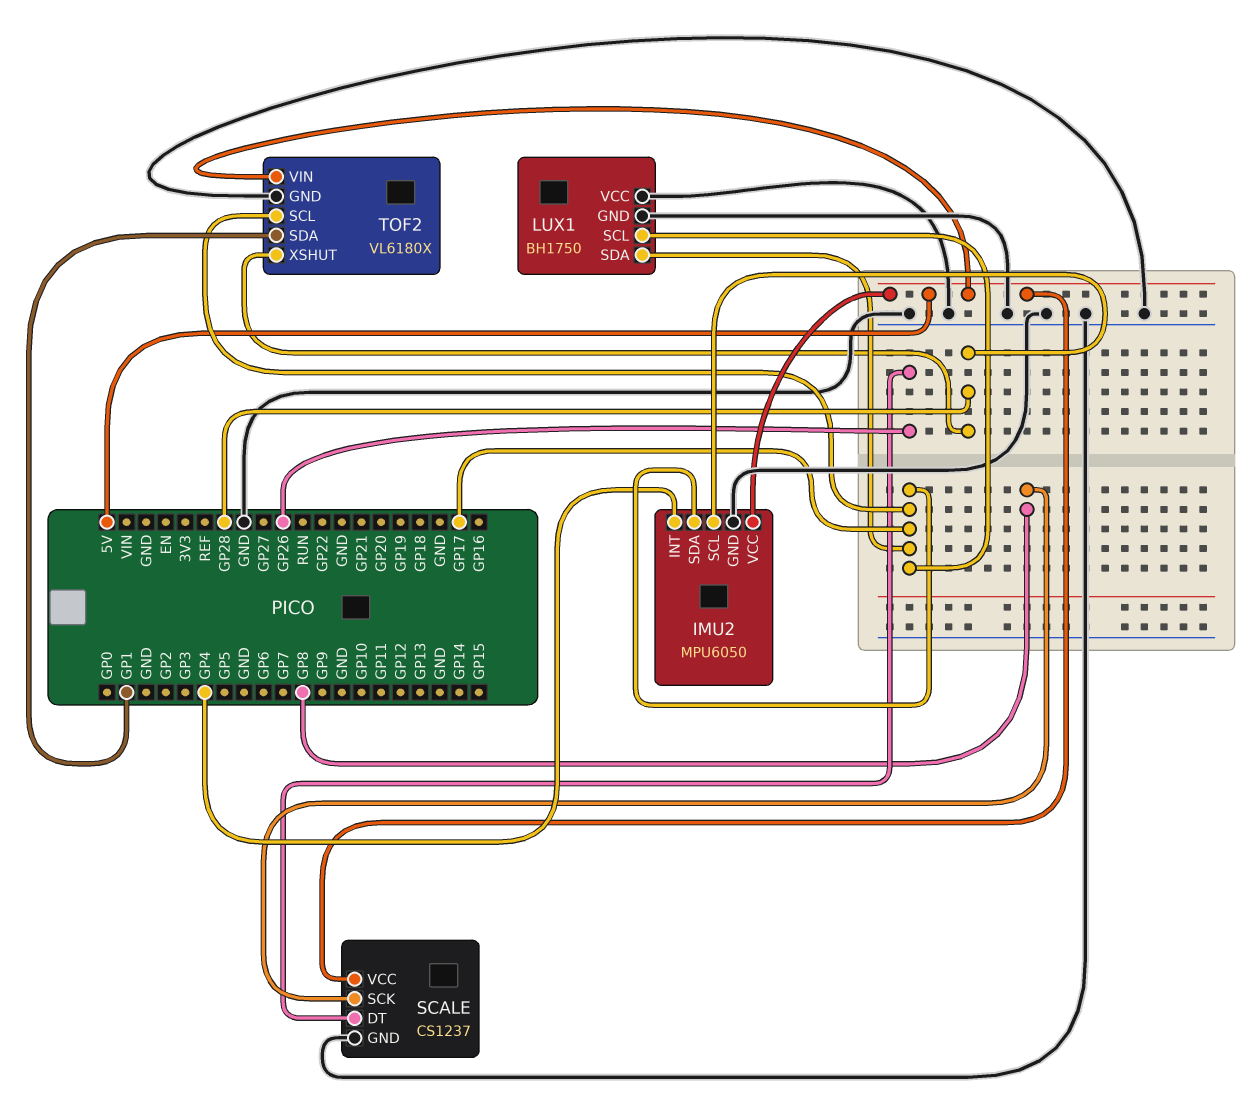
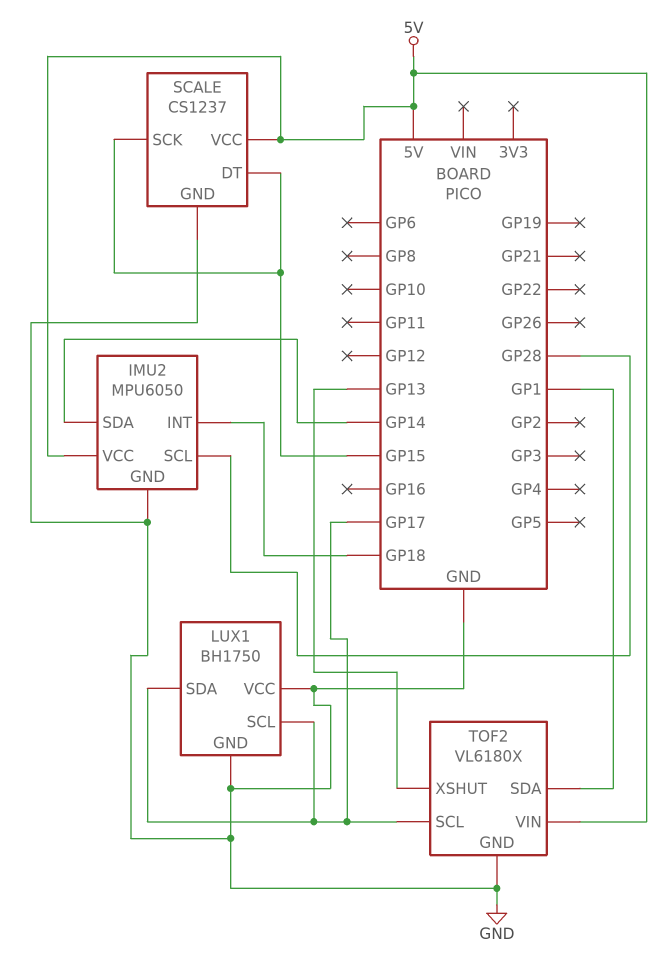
IMU2 pin INT: GP4 -> GP18
IMU2 pin SDA: GP17 -> GP14
SCALE pin DT: GP26 -> GP15
SCALE pin SCK: GP8 -> GP15
TOF2 pin XSHUT: GP28 -> GP13

